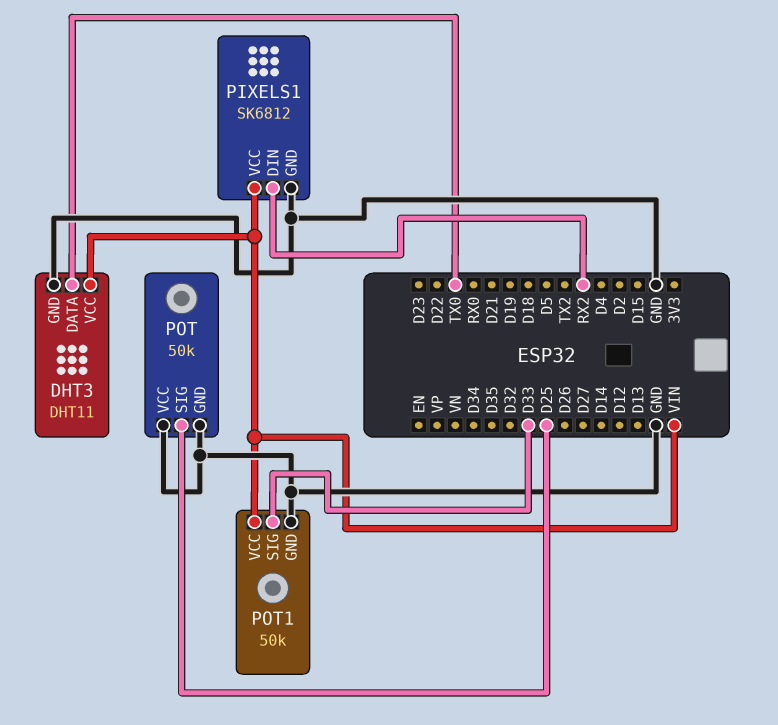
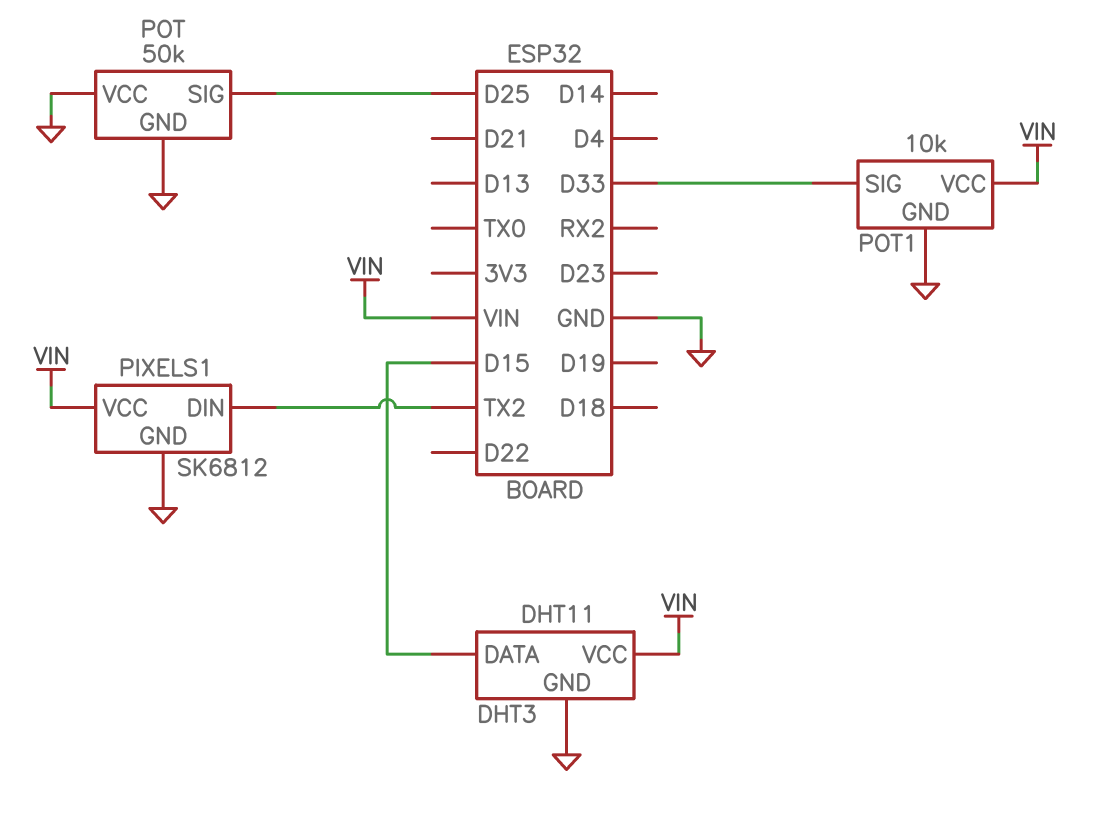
DHT3 pin DATA: TX0 -> D15
PIXELS1 pin DIN: RX2 -> TX2
POT1: 50k -> 10k

